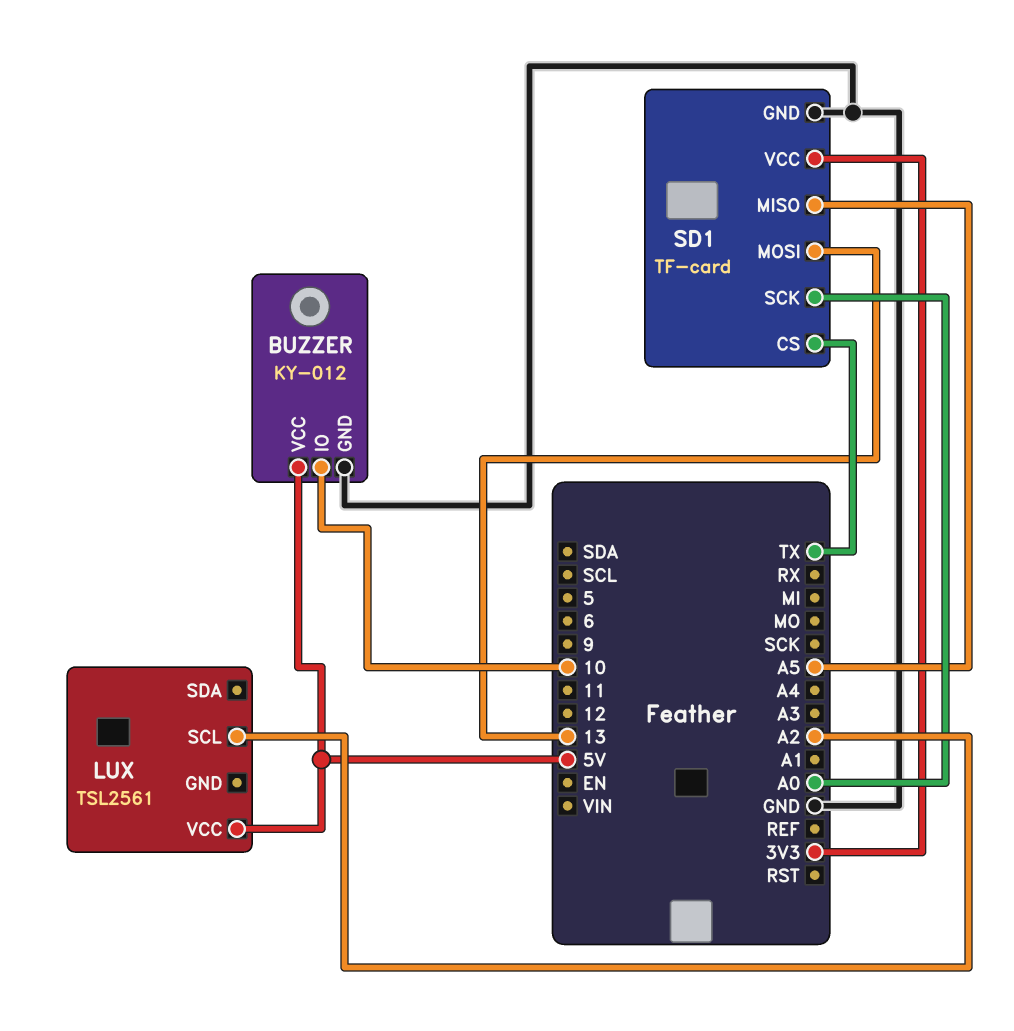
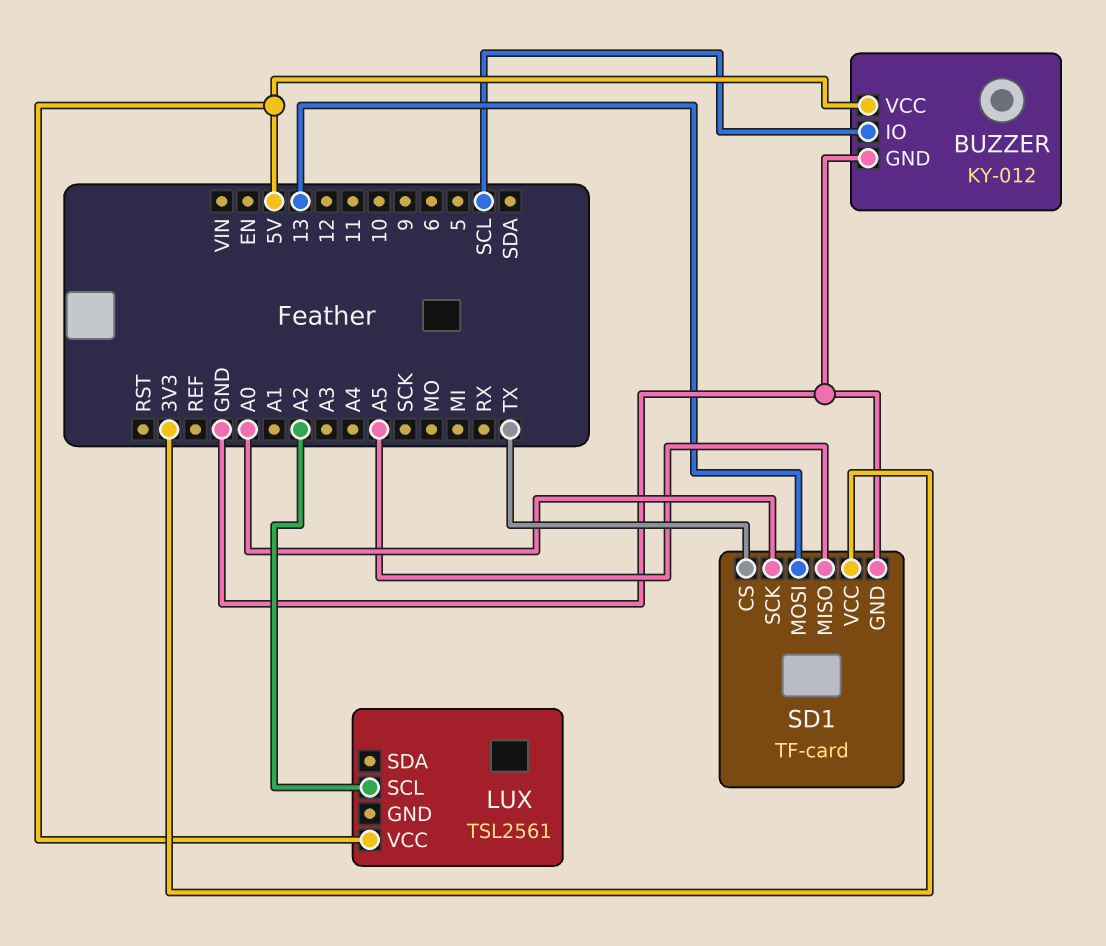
BUZZER pin IO: 10 -> SCL

